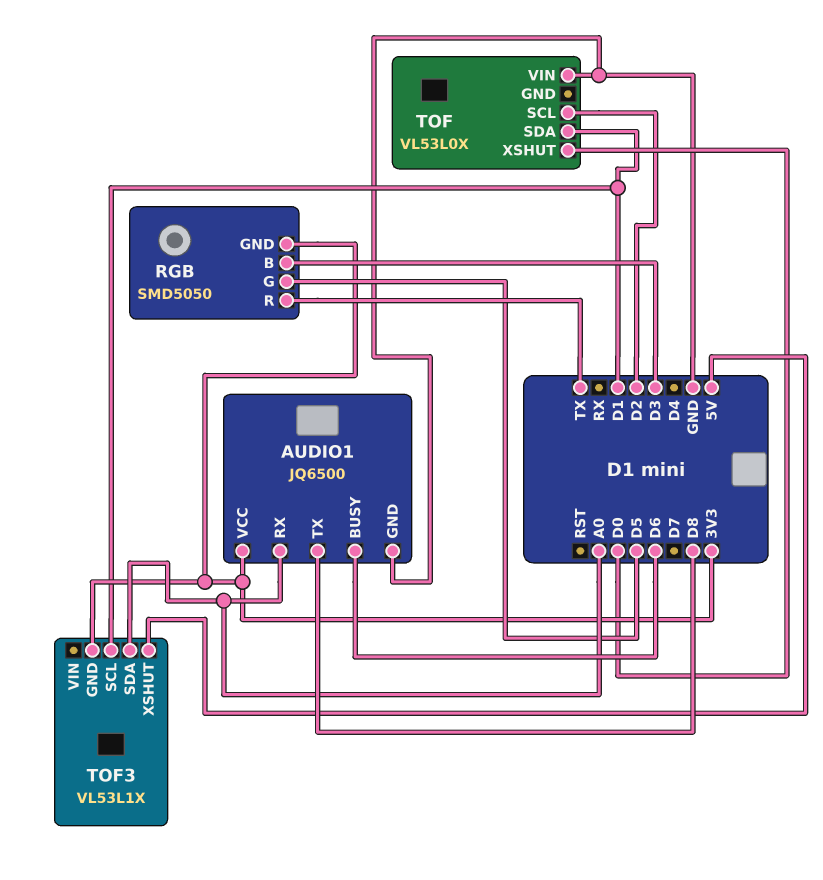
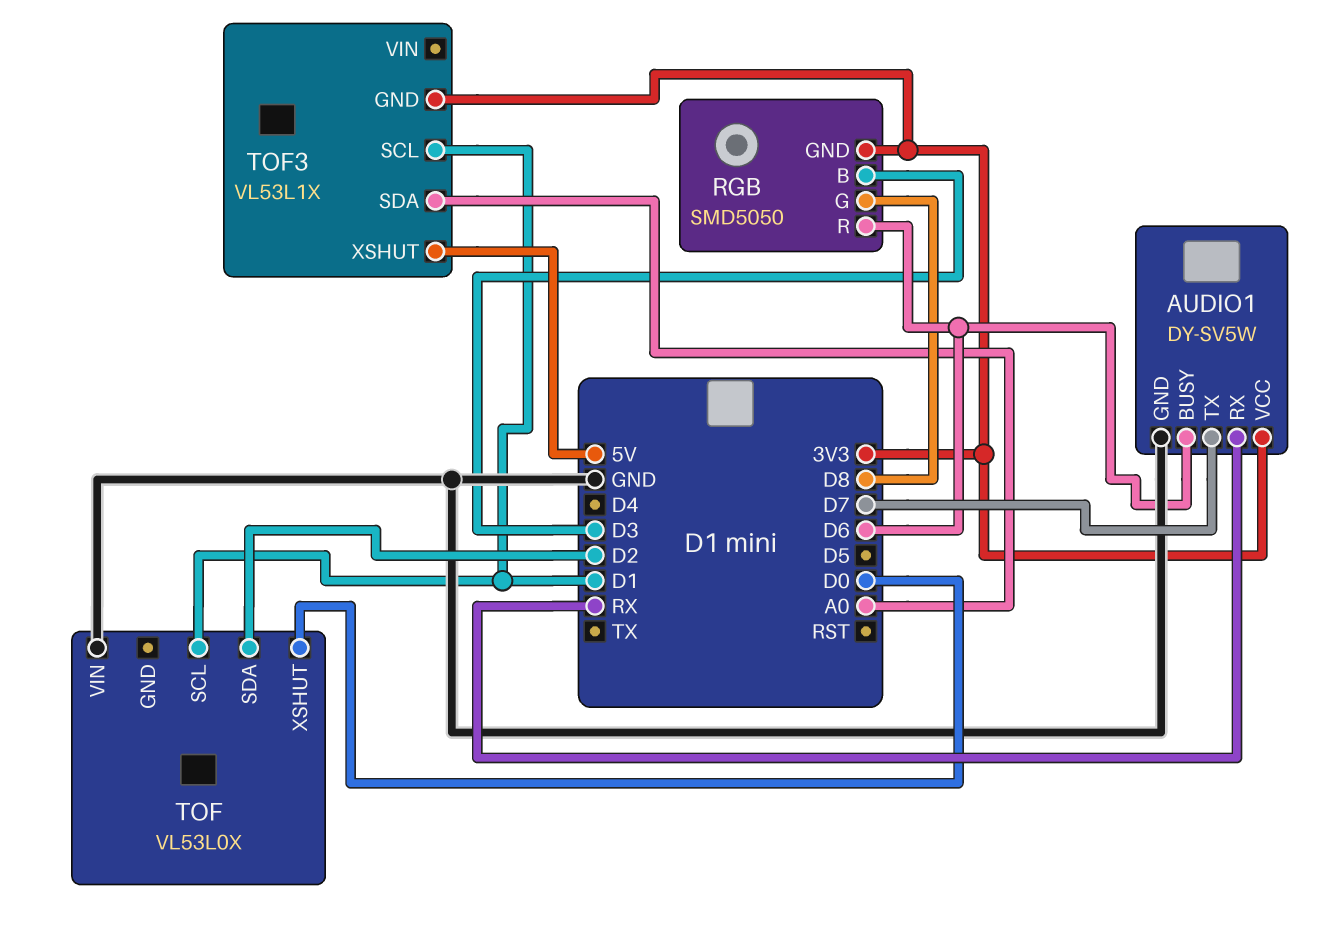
AUDIO1: JQ6500 -> DY-SV5W
AUDIO1 pin RX: A0 -> RX
AUDIO1 pin TX: D8 -> D7
RGB pin G: D5 -> D8
RGB pin R: TX -> D6
TOF pin SCL: D2 -> D1
TOF pin SDA: D1 -> D2

